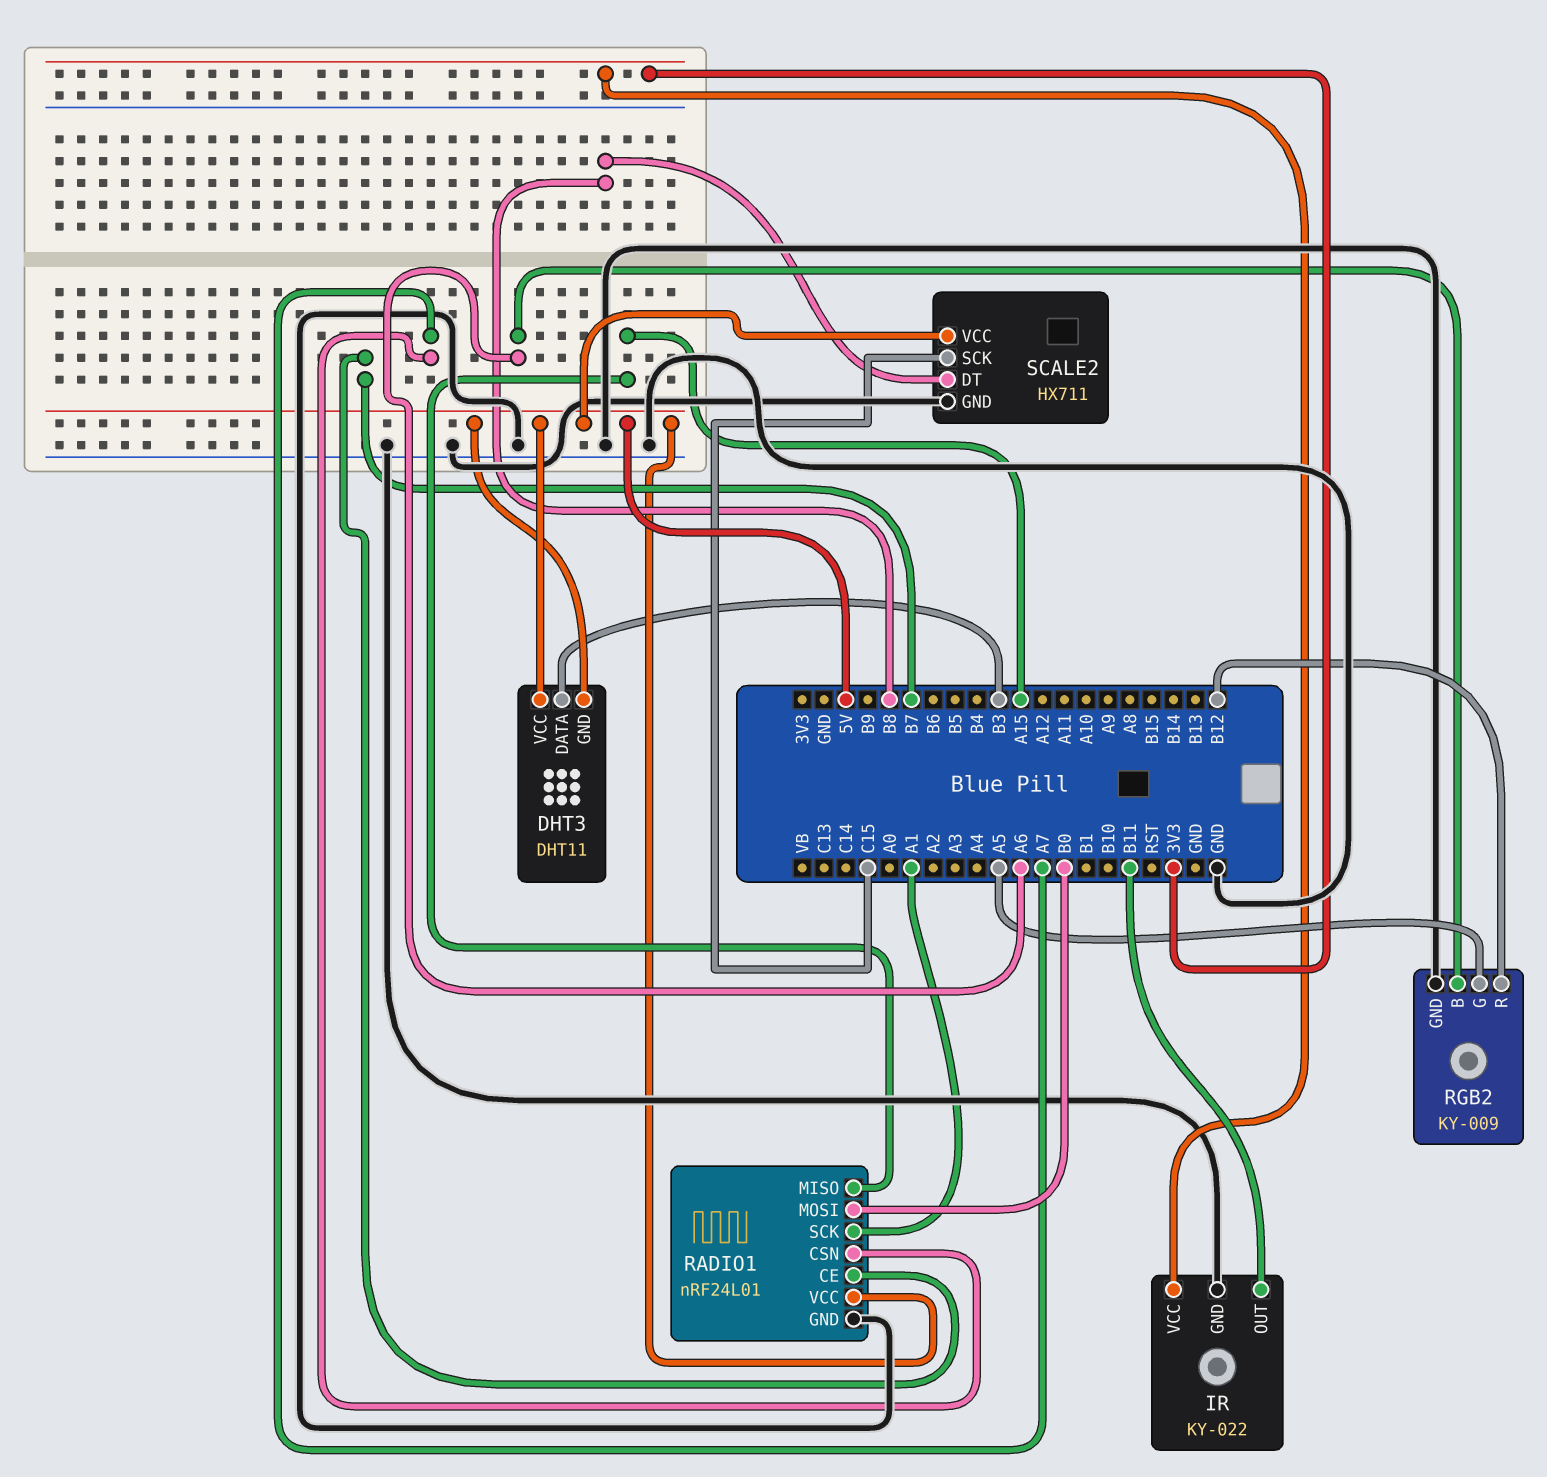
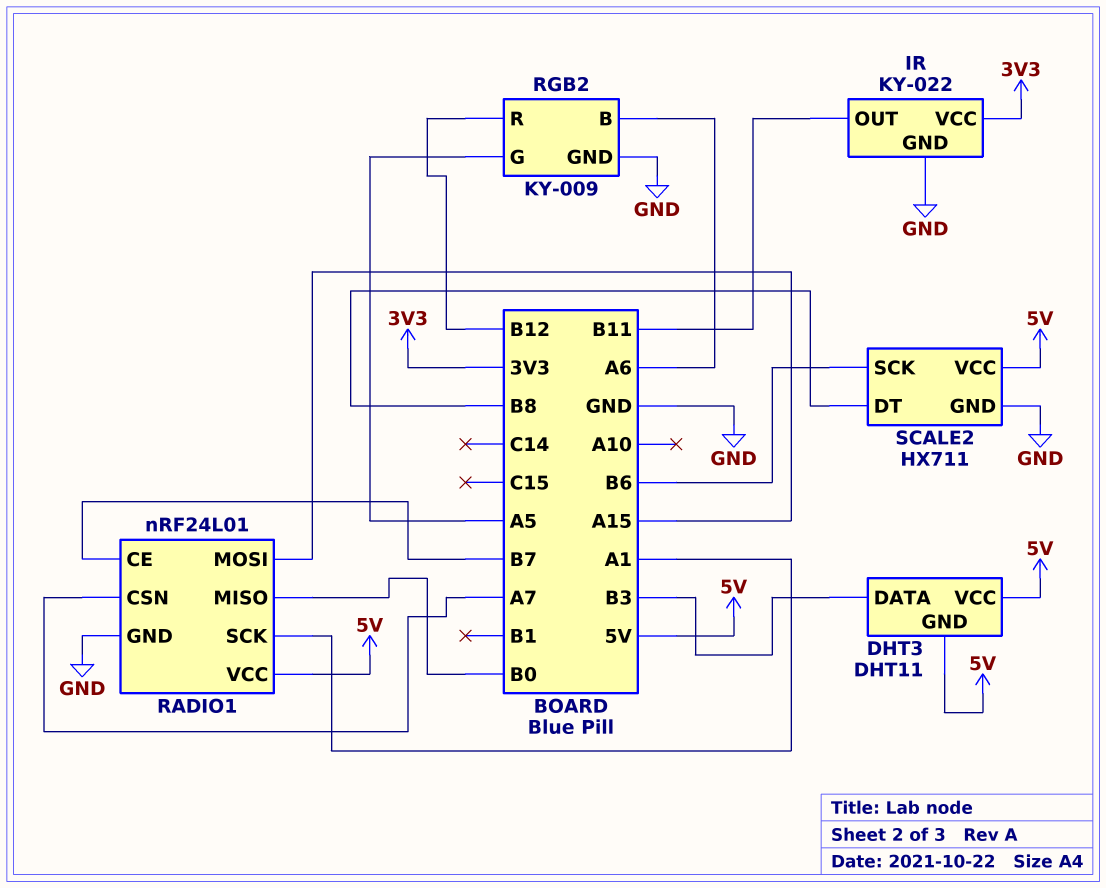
RADIO1 pin MISO: A15 -> B0
RADIO1 pin MOSI: B0 -> A15
SCALE2 pin SCK: C15 -> B6

